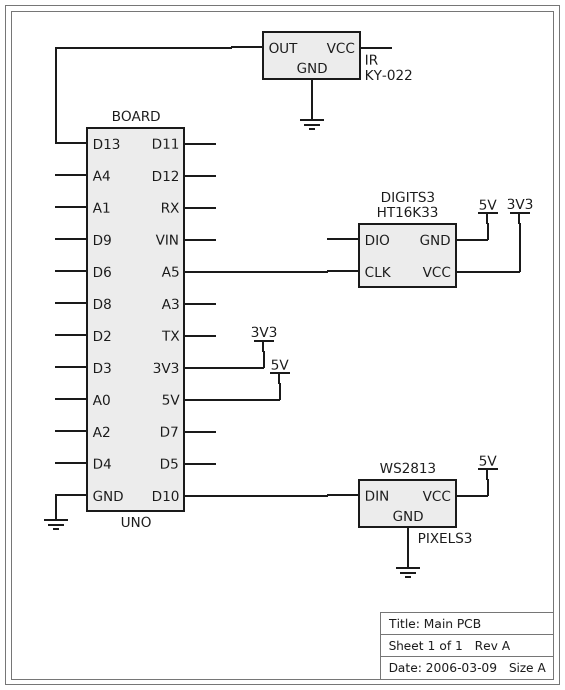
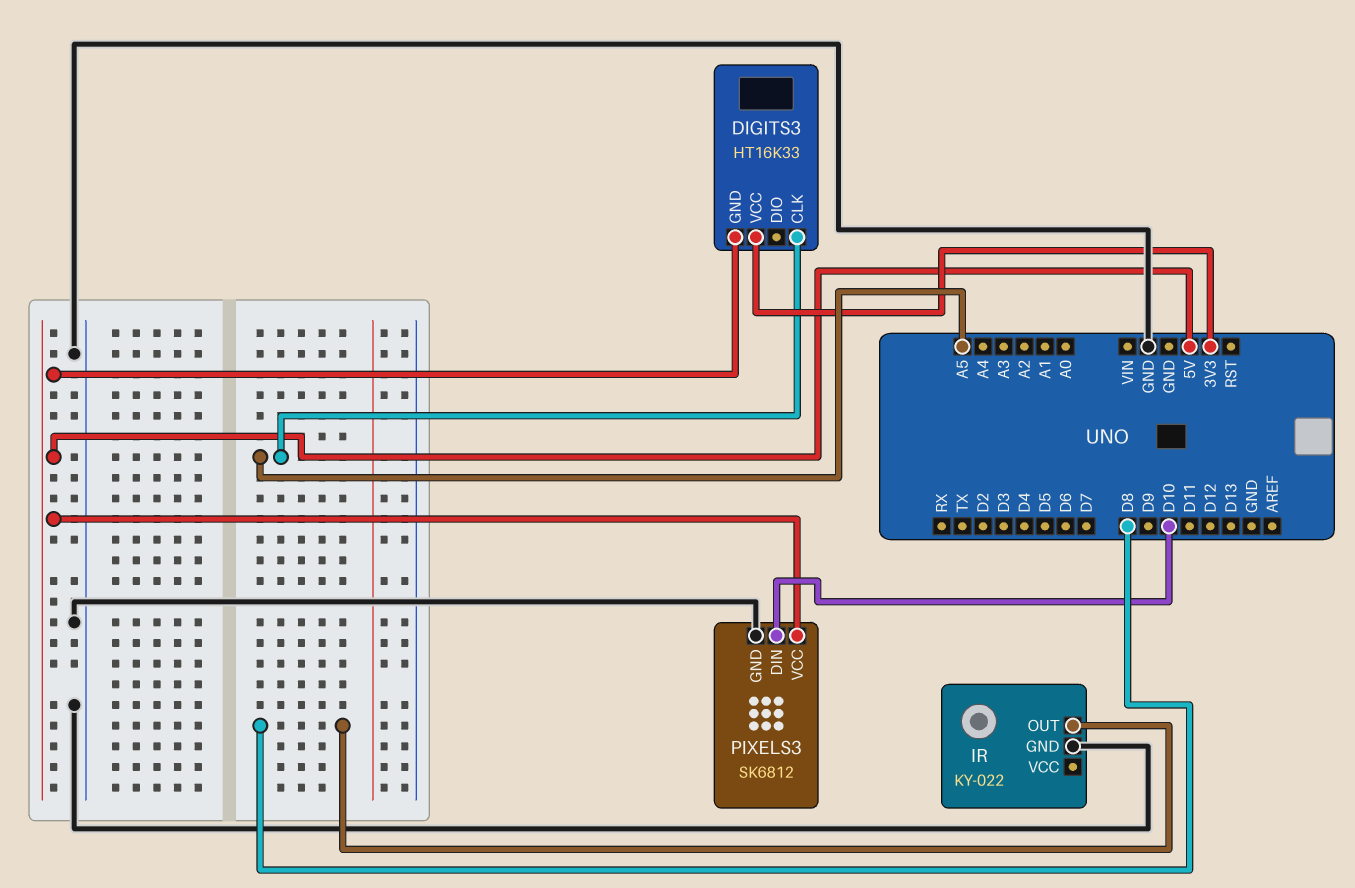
IR pin OUT: D13 -> D8
PIXELS3: WS2813 -> SK6812

